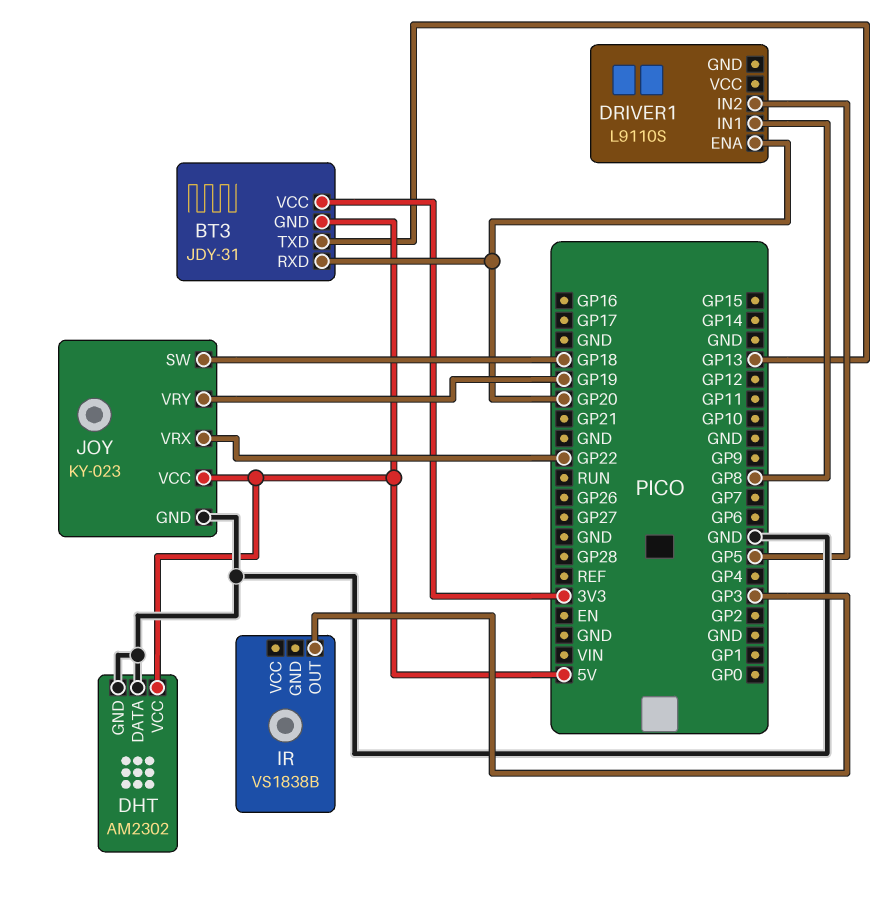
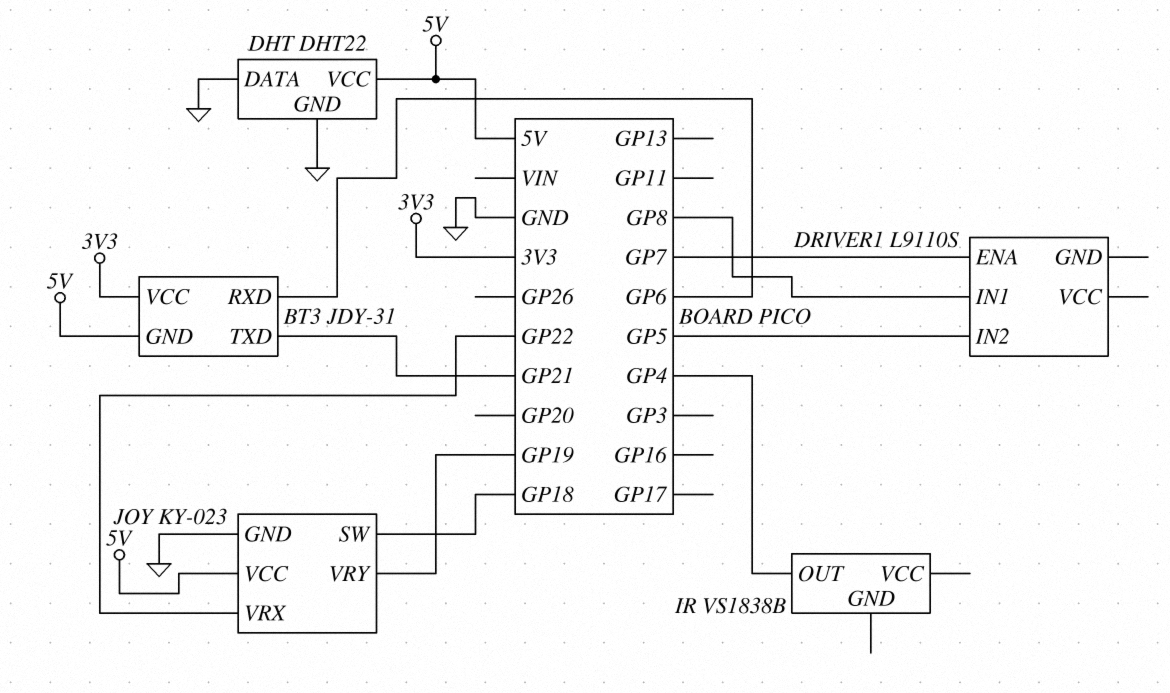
BT3 pin RXD: GP20 -> GP6
BT3 pin TXD: GP13 -> GP21
DHT: AM2302 -> DHT22
DRIVER1 pin ENA: GP20 -> GP7
IR pin OUT: GP3 -> GP4

